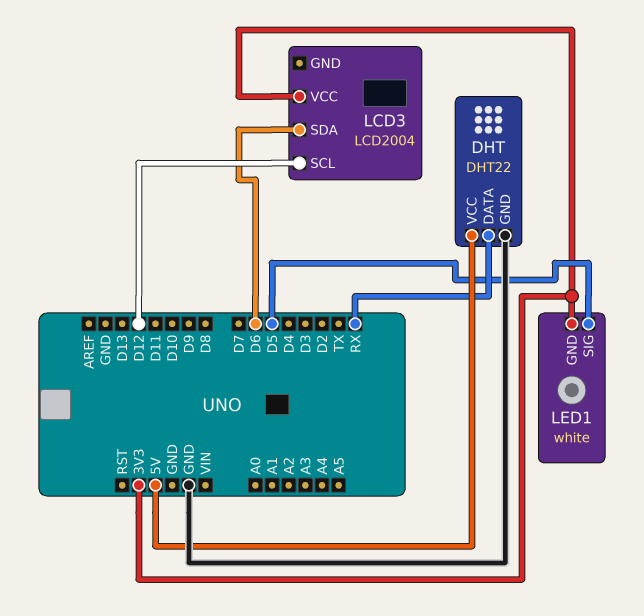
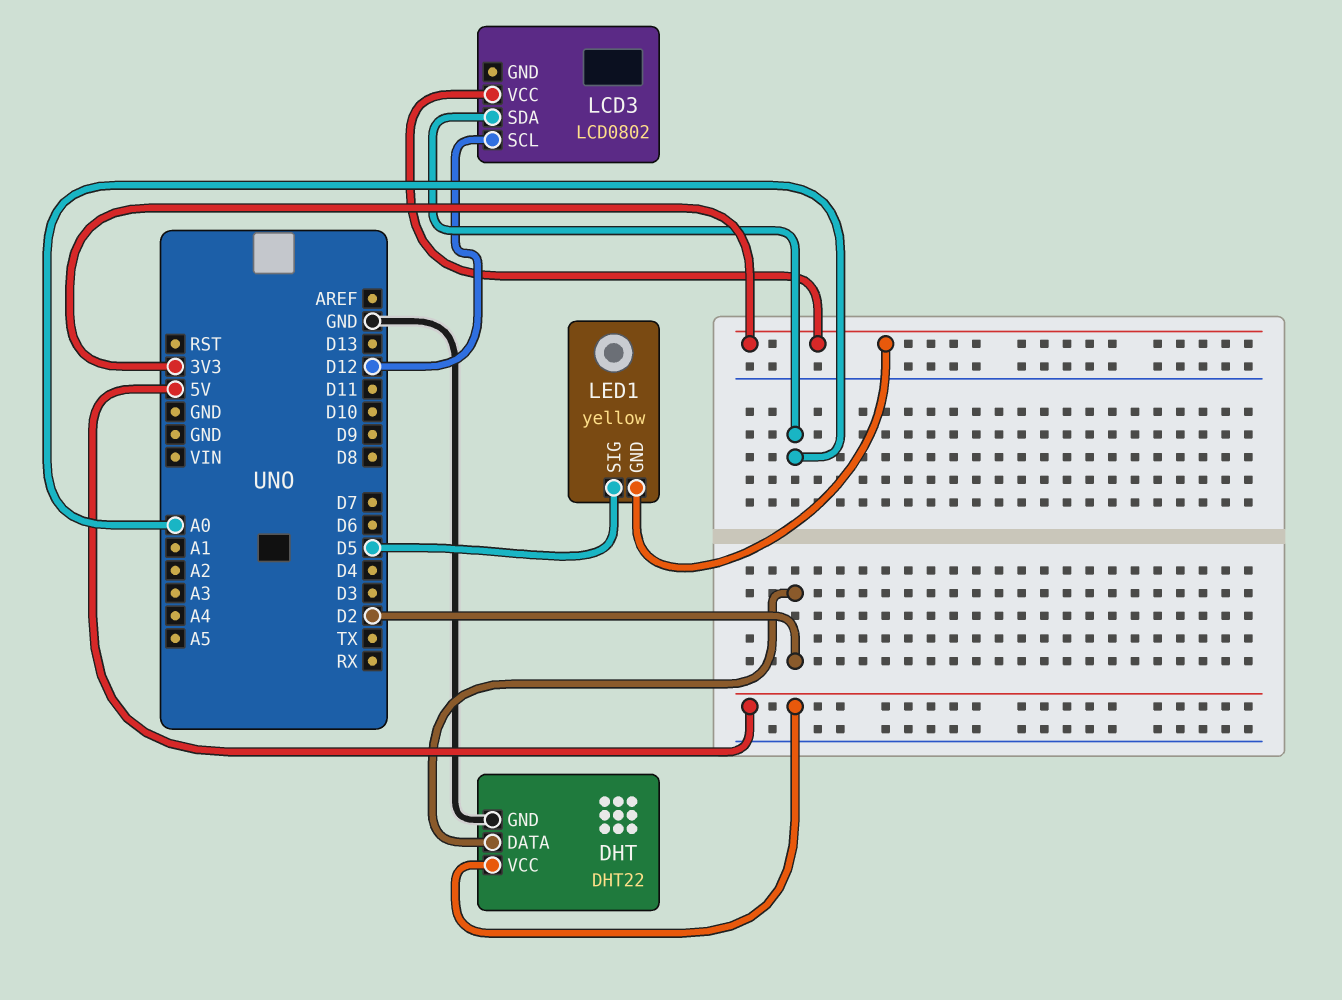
DHT pin DATA: RX -> D2
LCD3: LCD2004 -> LCD0802
LCD3 pin SDA: D6 -> A0
LED1: white -> yellow

